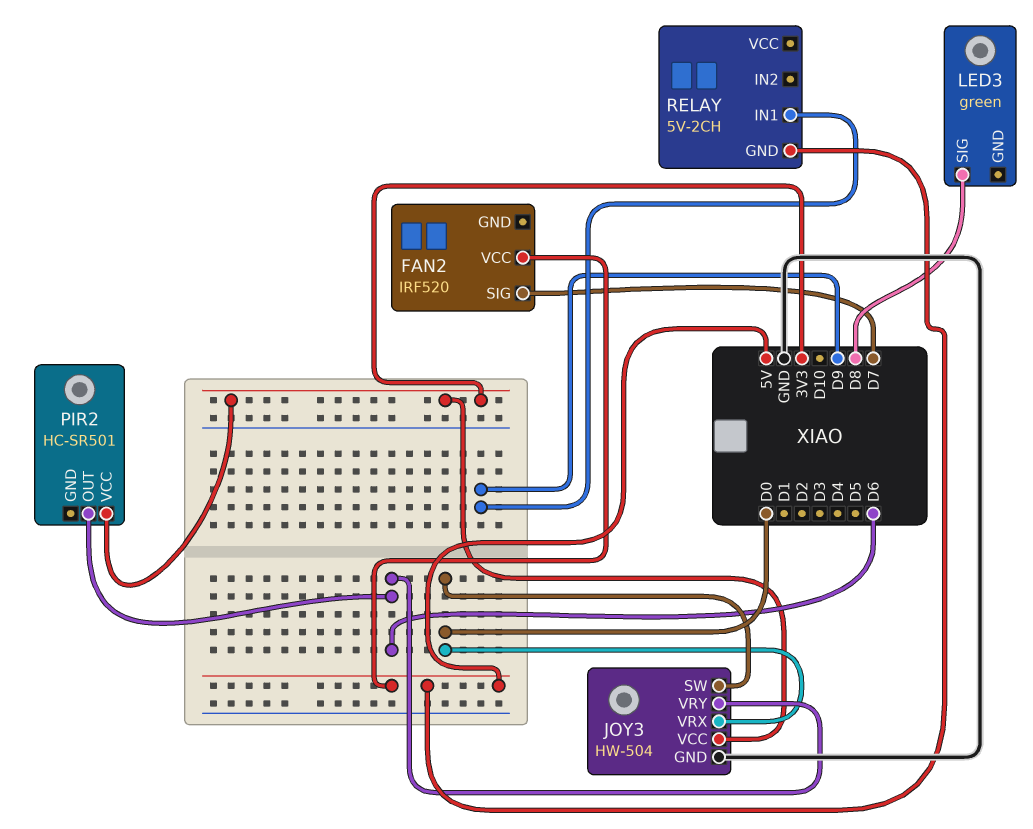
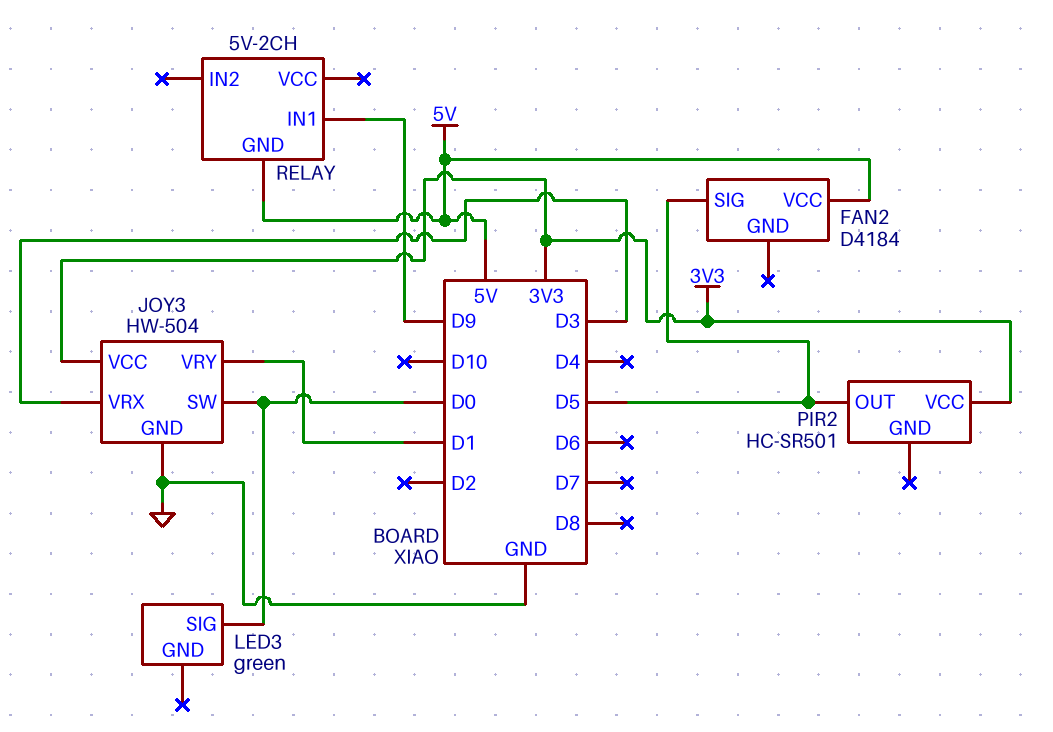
FAN2: IRF520 -> D4184
FAN2 pin SIG: D7 -> D5
JOY3 pin VRX: D0 -> D3
JOY3 pin VRY: D6 -> D1
LED3 pin SIG: D8 -> D0
PIR2 pin OUT: D6 -> D5

